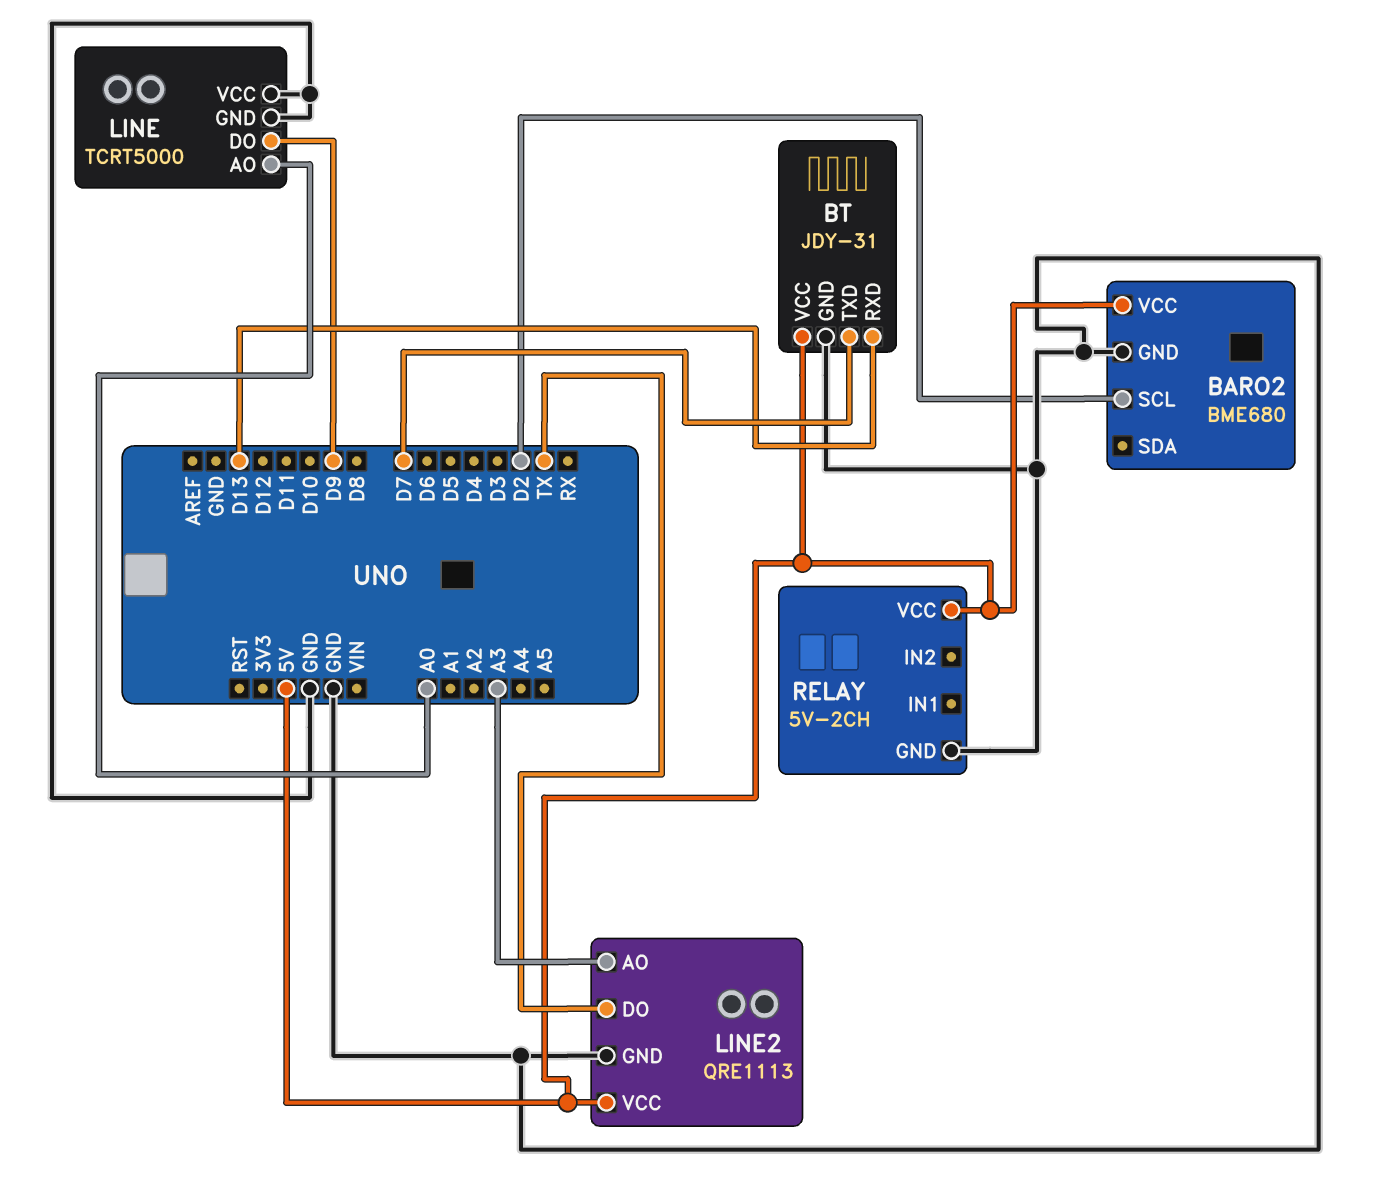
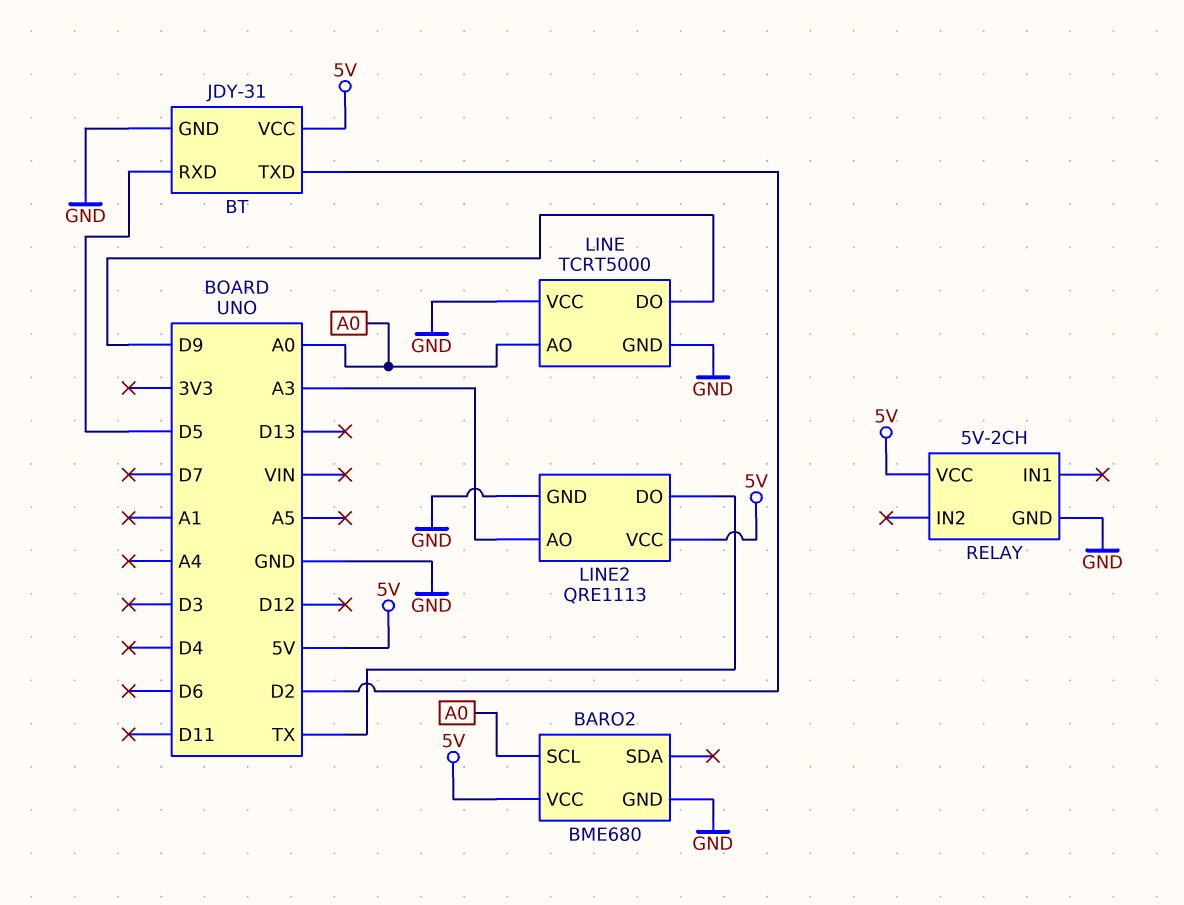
BARO2 pin SCL: D2 -> A0
BT pin RXD: D13 -> D5
BT pin TXD: D7 -> D2

